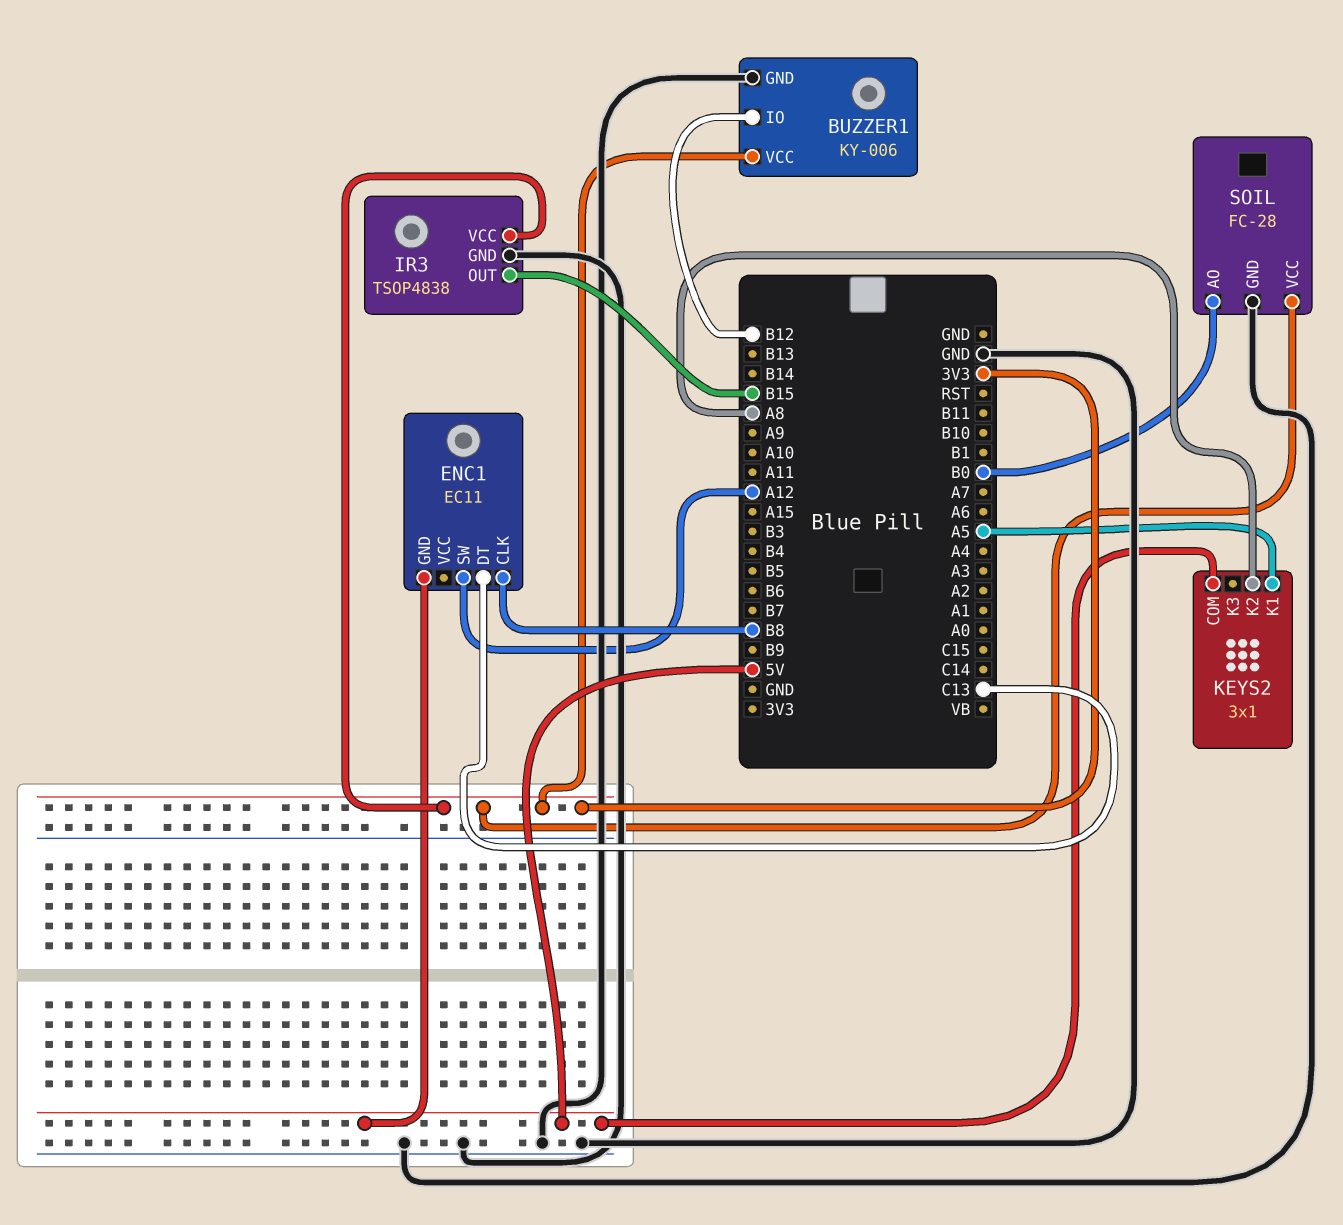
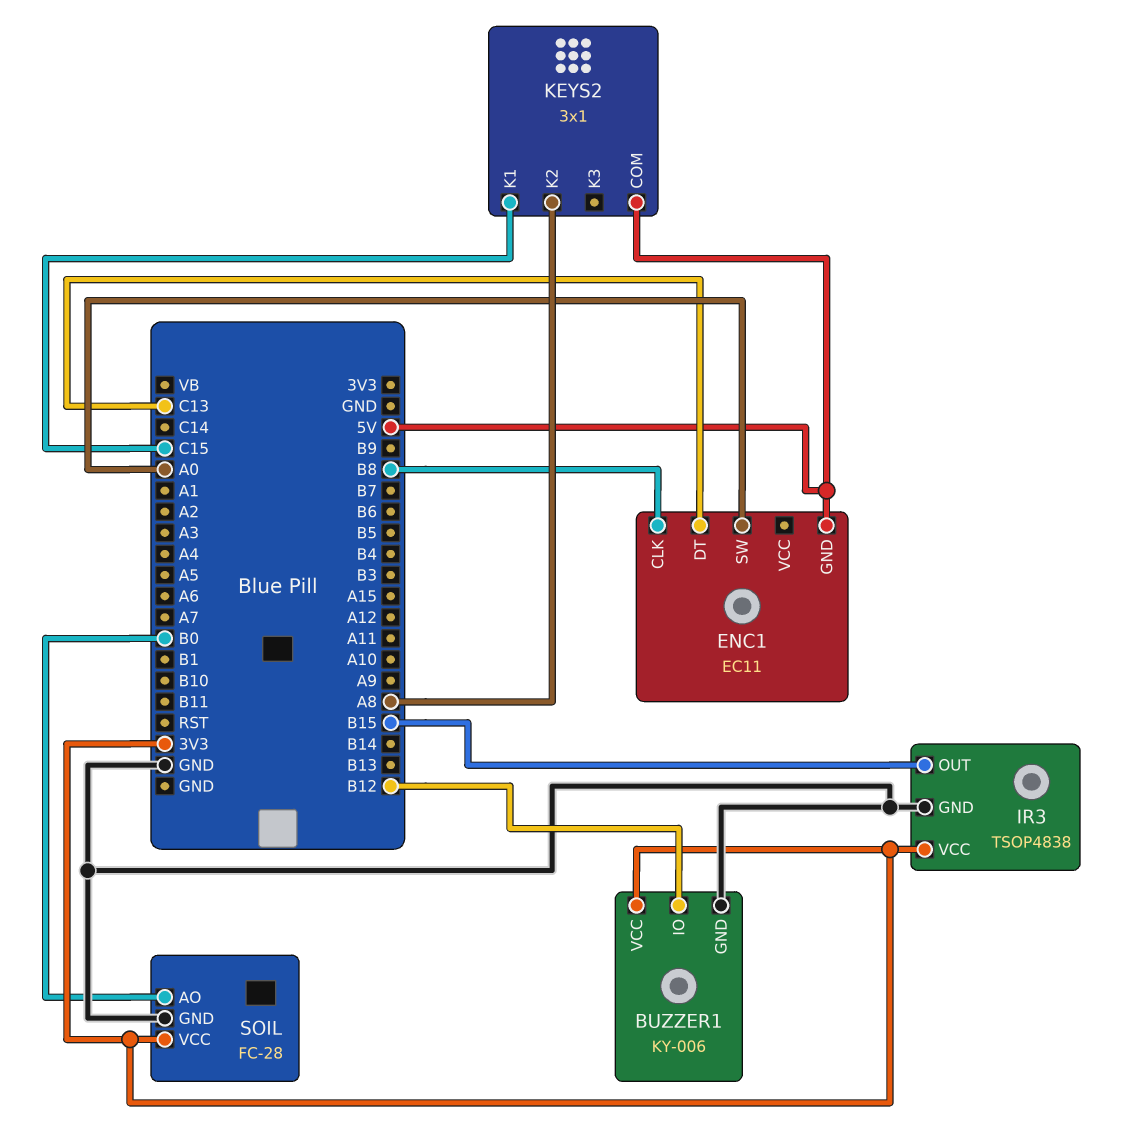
ENC1 pin SW: A12 -> A0
KEYS2 pin K1: A5 -> C15

